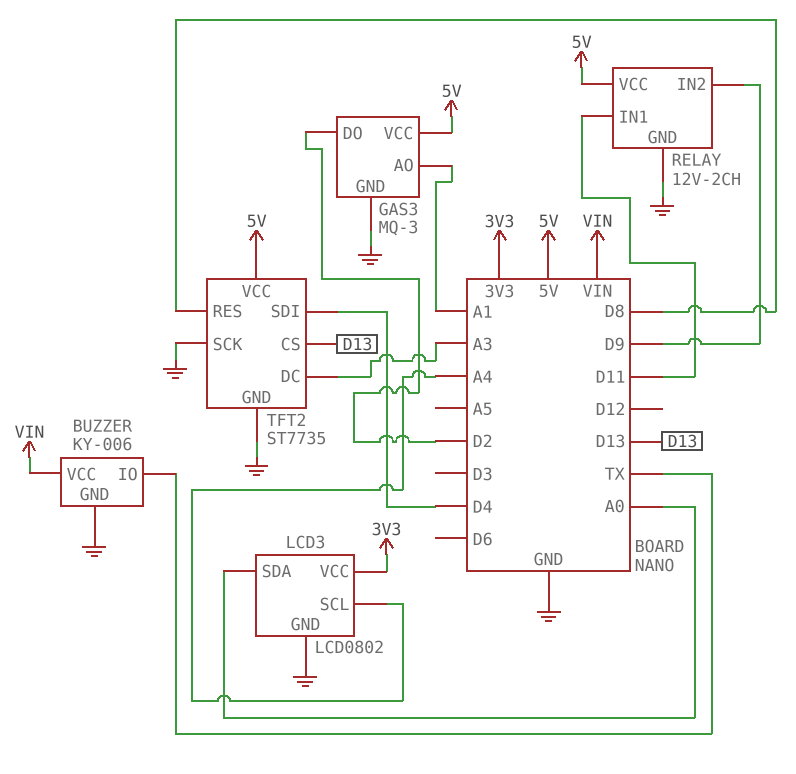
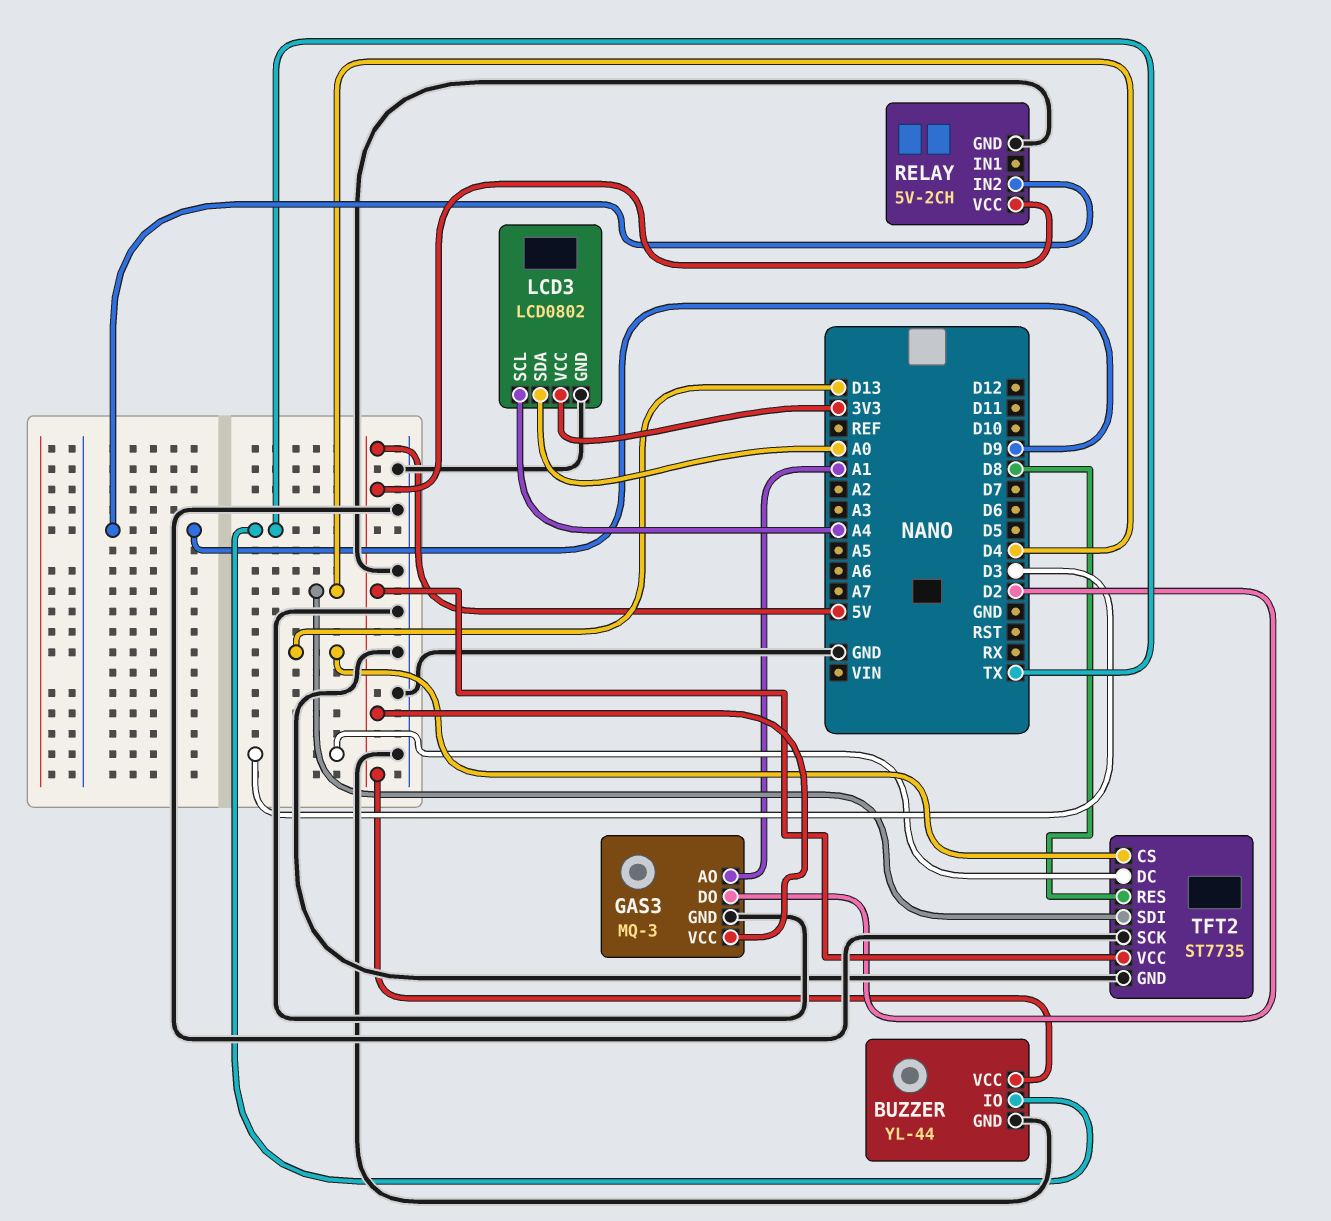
BUZZER: KY-006 -> YL-44
BUZZER pin VCC: VIN -> 5V
RELAY: 12V-2CH -> 5V-2CH
RELAY pin IN1: D11 -> none
TFT2 pin DC: A3 -> D3

